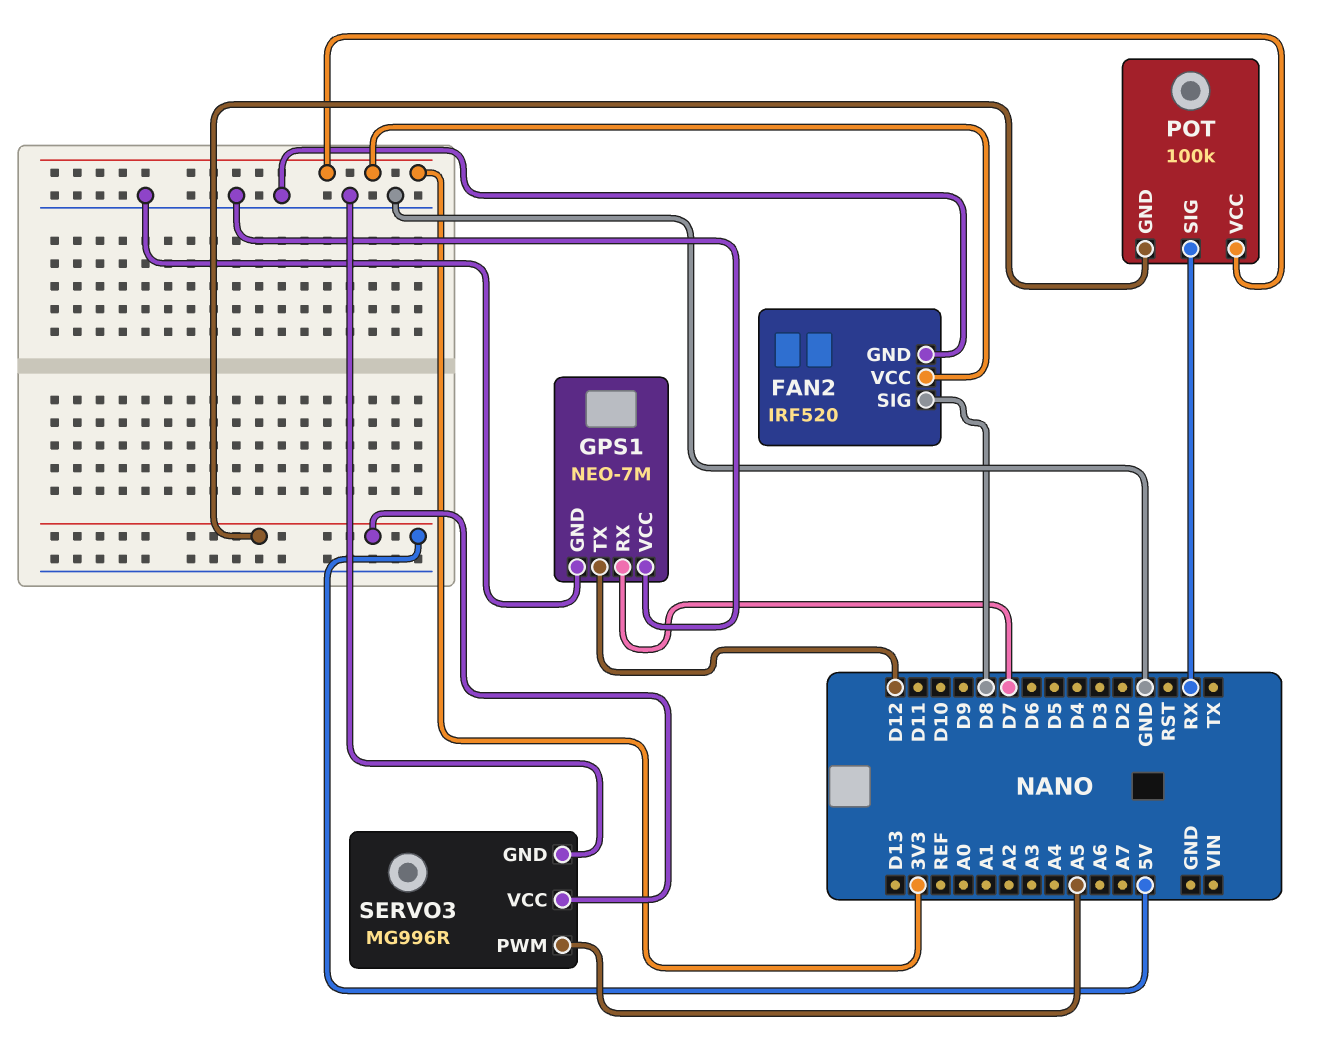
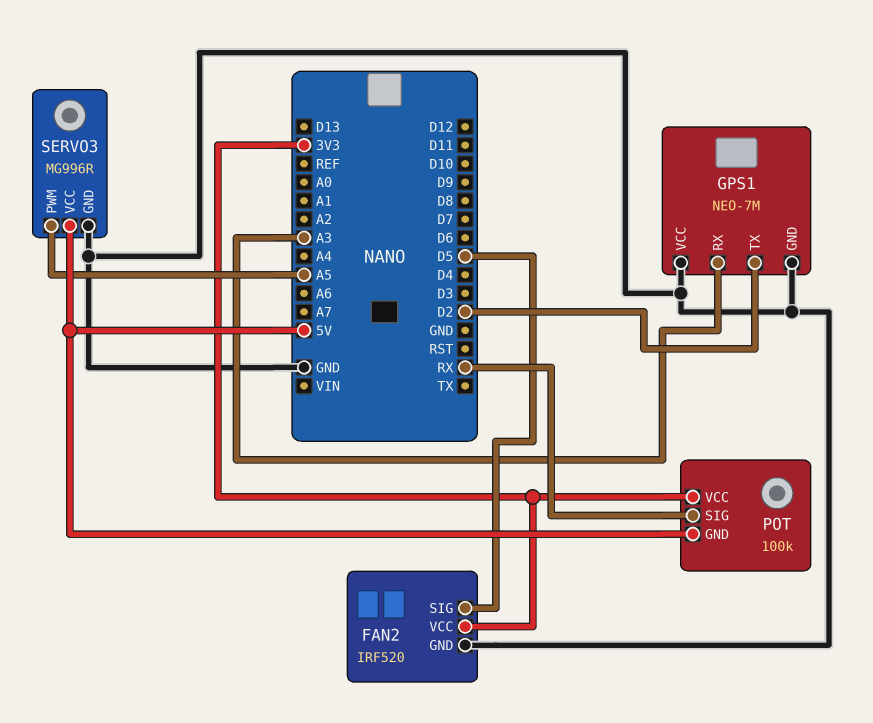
FAN2 pin SIG: D8 -> D5
GPS1 pin RX: D7 -> A3
GPS1 pin TX: D12 -> D2

